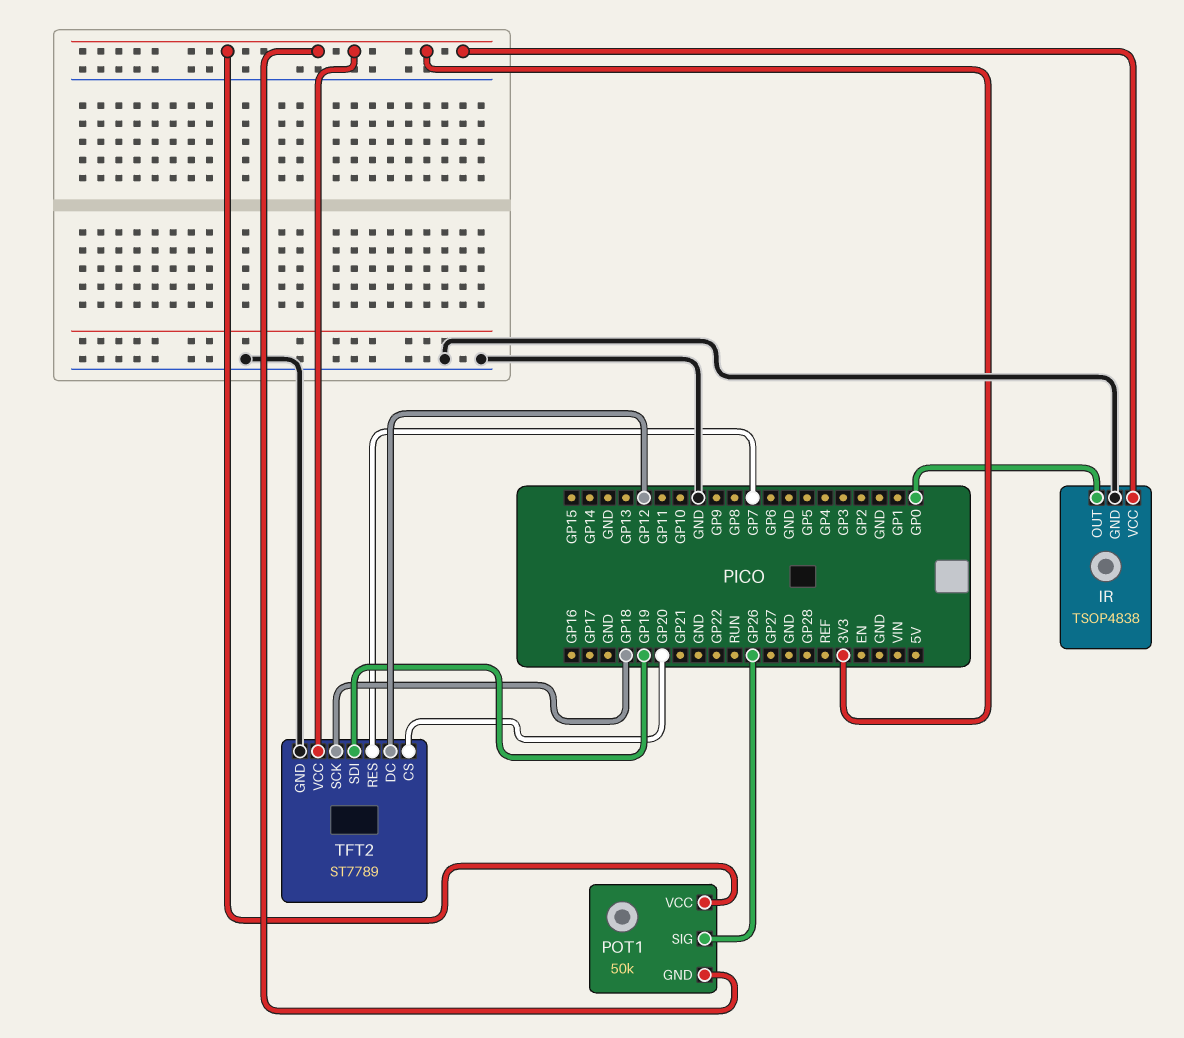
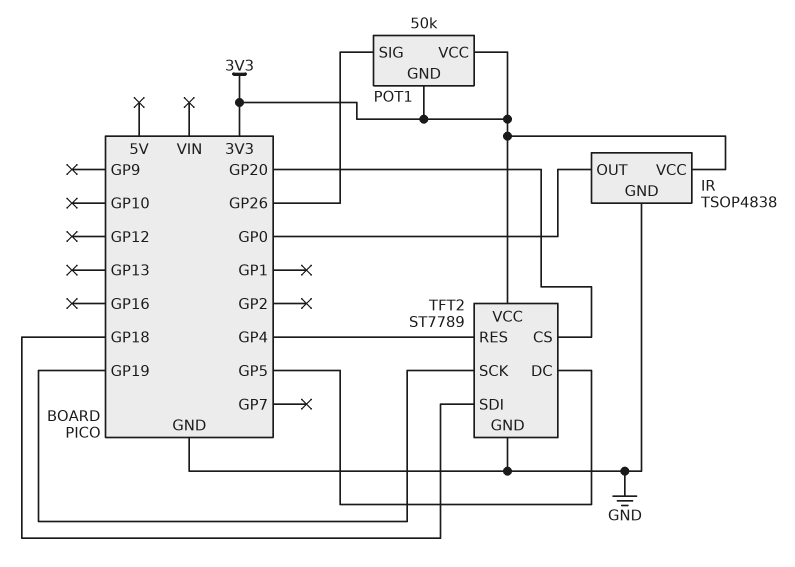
TFT2 pin DC: GP12 -> GP5
TFT2 pin RES: GP7 -> GP4
TFT2 pin SCK: GP18 -> GP19
TFT2 pin SDI: GP19 -> GP18

